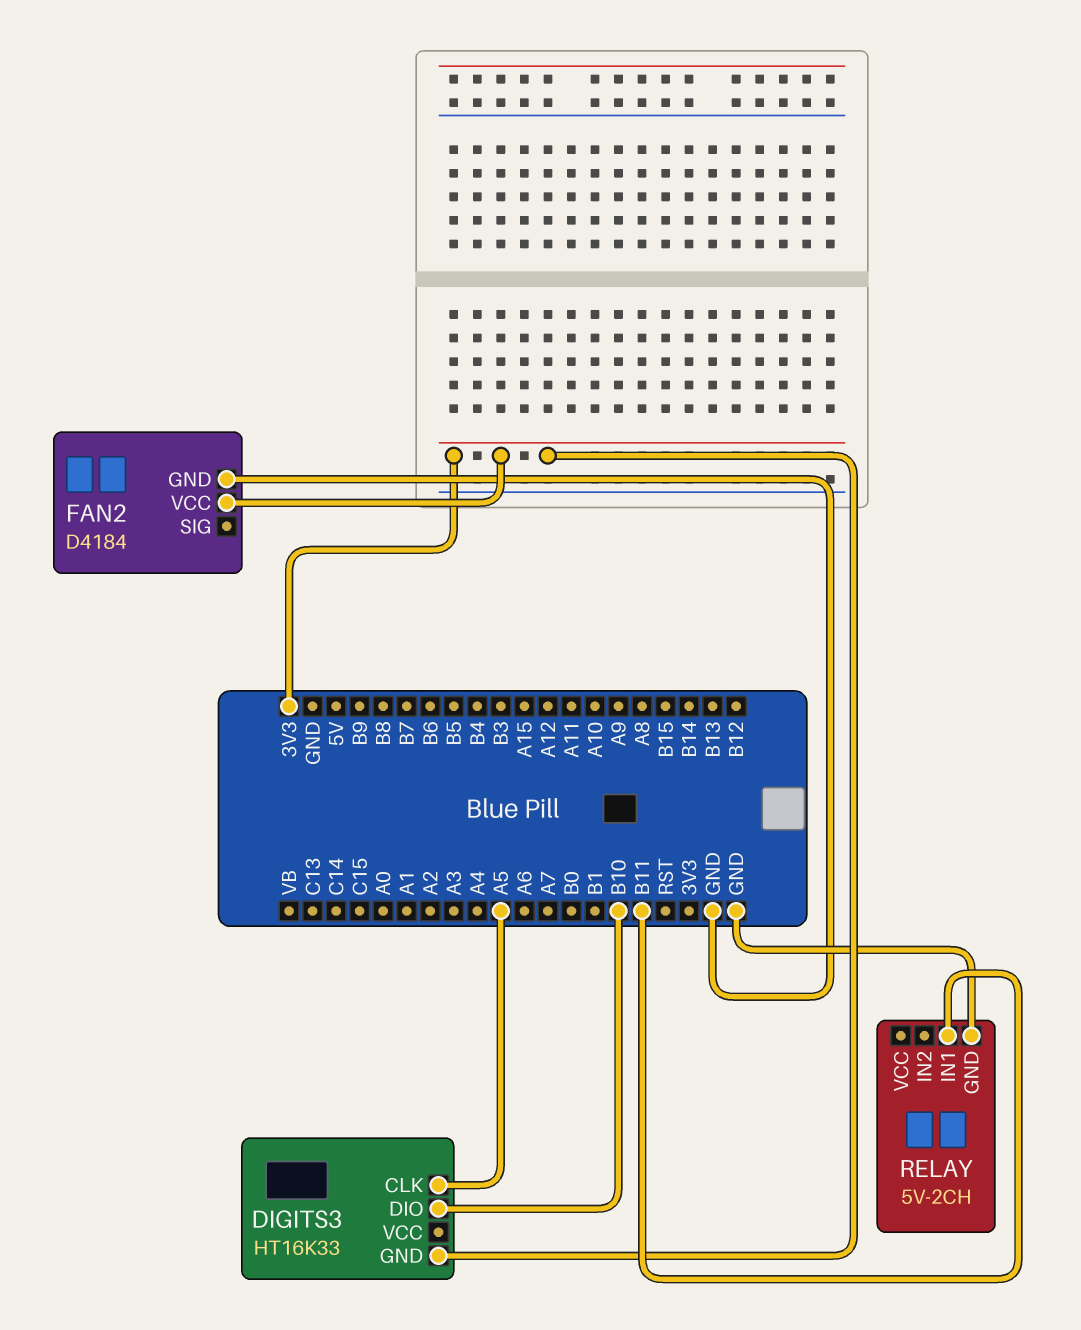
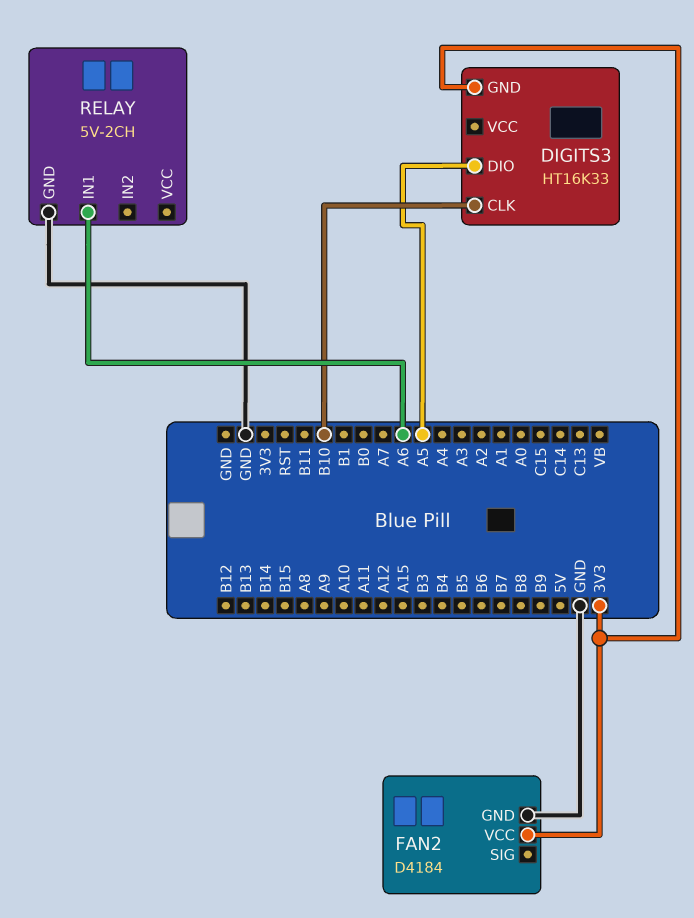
DIGITS3 pin CLK: A5 -> B10
DIGITS3 pin DIO: B10 -> A5
RELAY pin IN1: B11 -> A6

